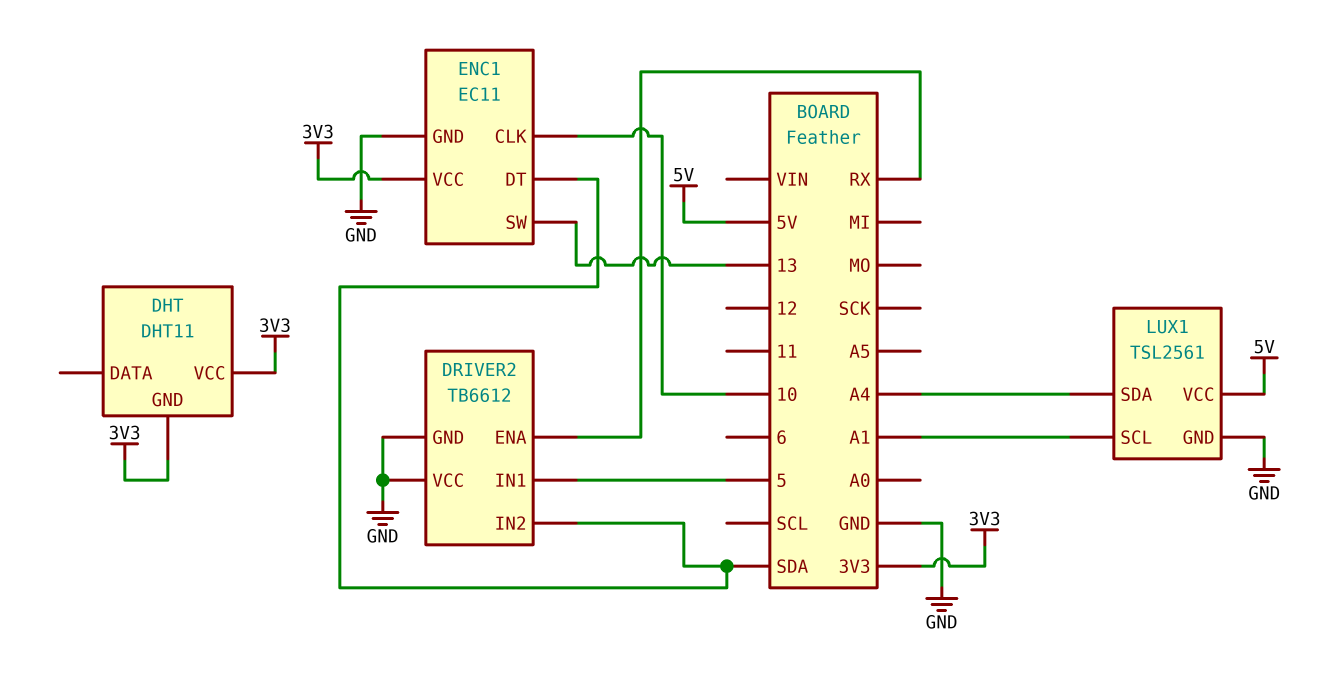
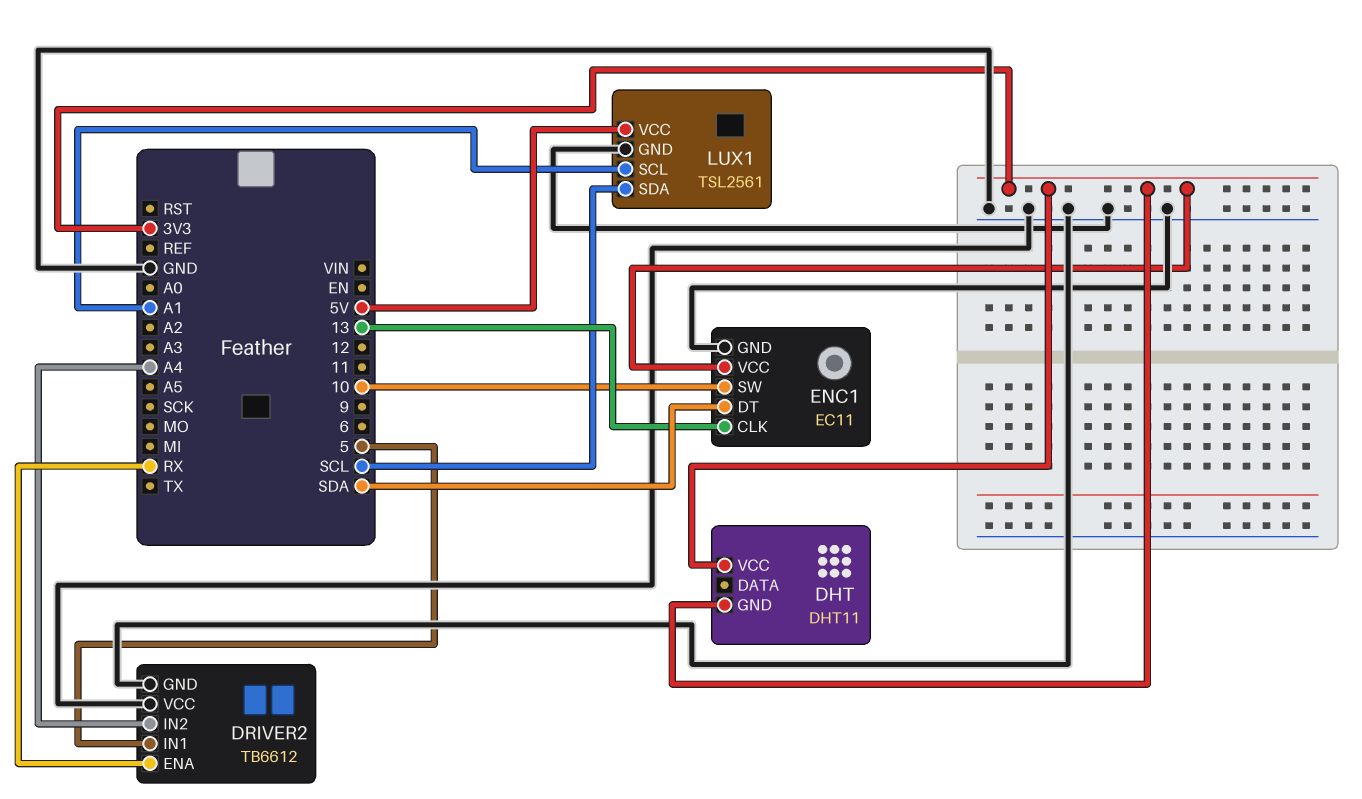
DRIVER2 pin IN2: SDA -> A4
ENC1 pin CLK: 10 -> 13
ENC1 pin SW: 13 -> 10
LUX1 pin SDA: A4 -> SCL

